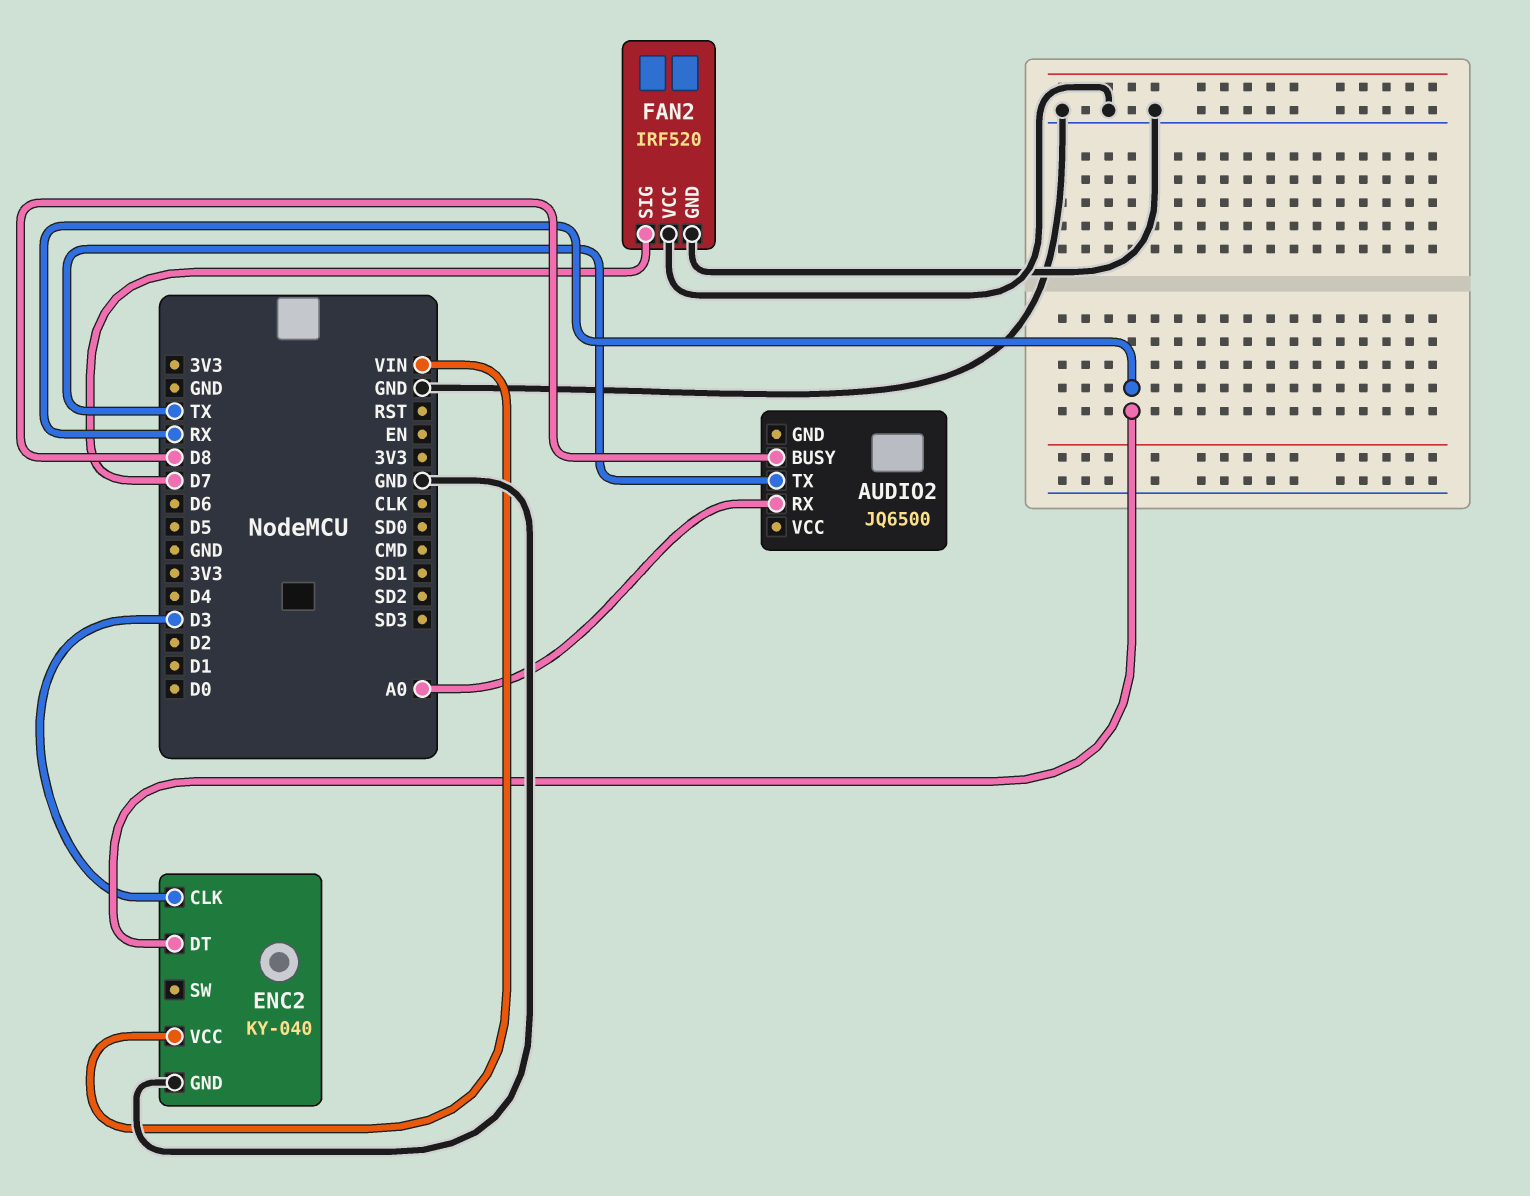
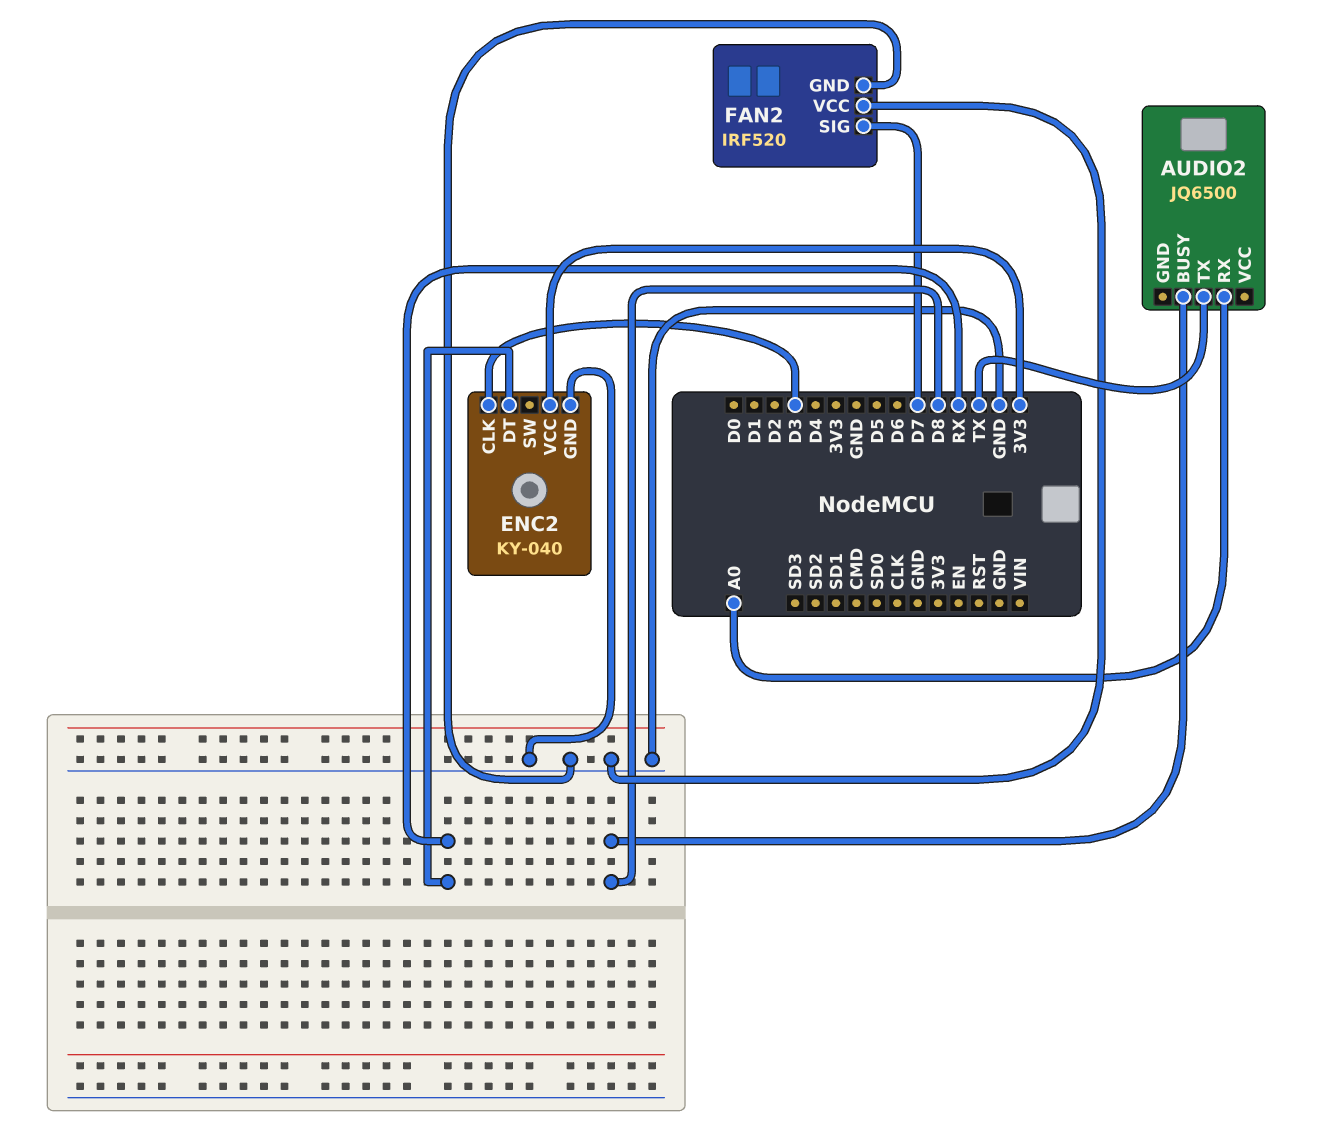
ENC2 pin VCC: VIN -> 3V3

